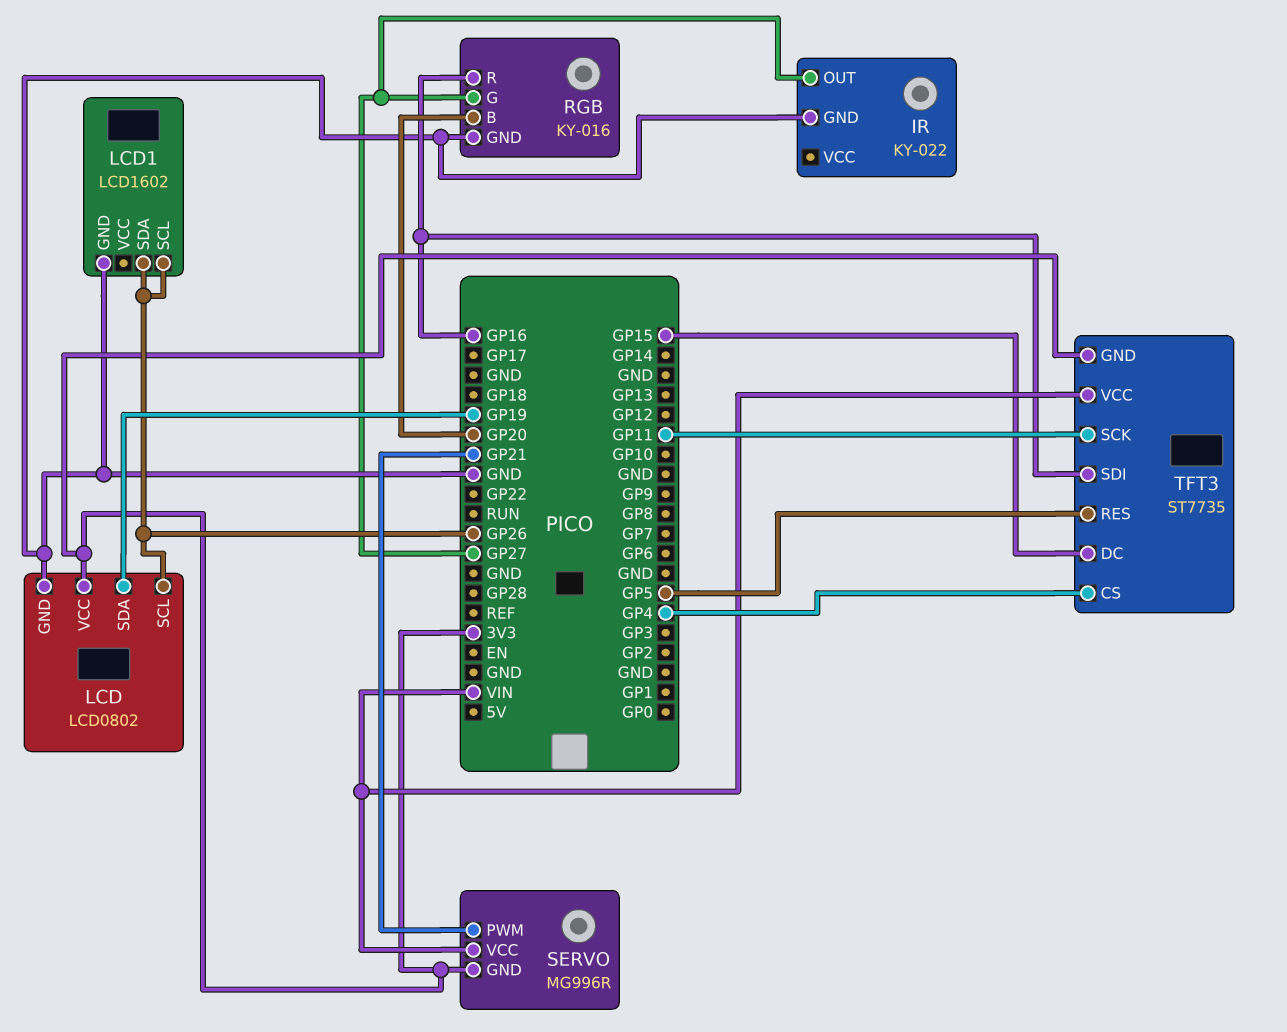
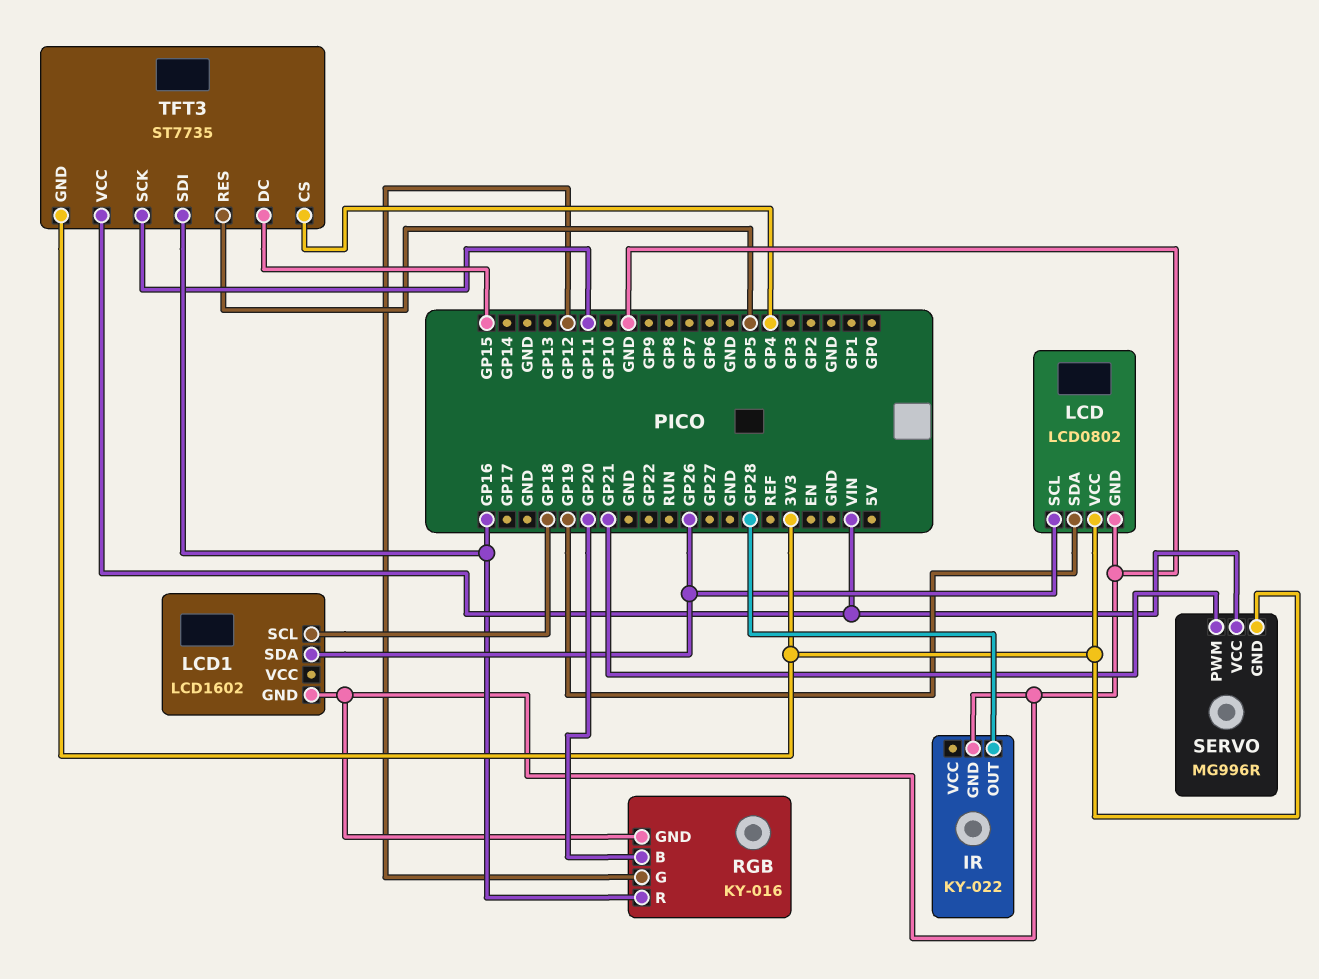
IR pin OUT: GP27 -> GP28
LCD1 pin SCL: GP26 -> GP18
RGB pin G: GP27 -> GP12

